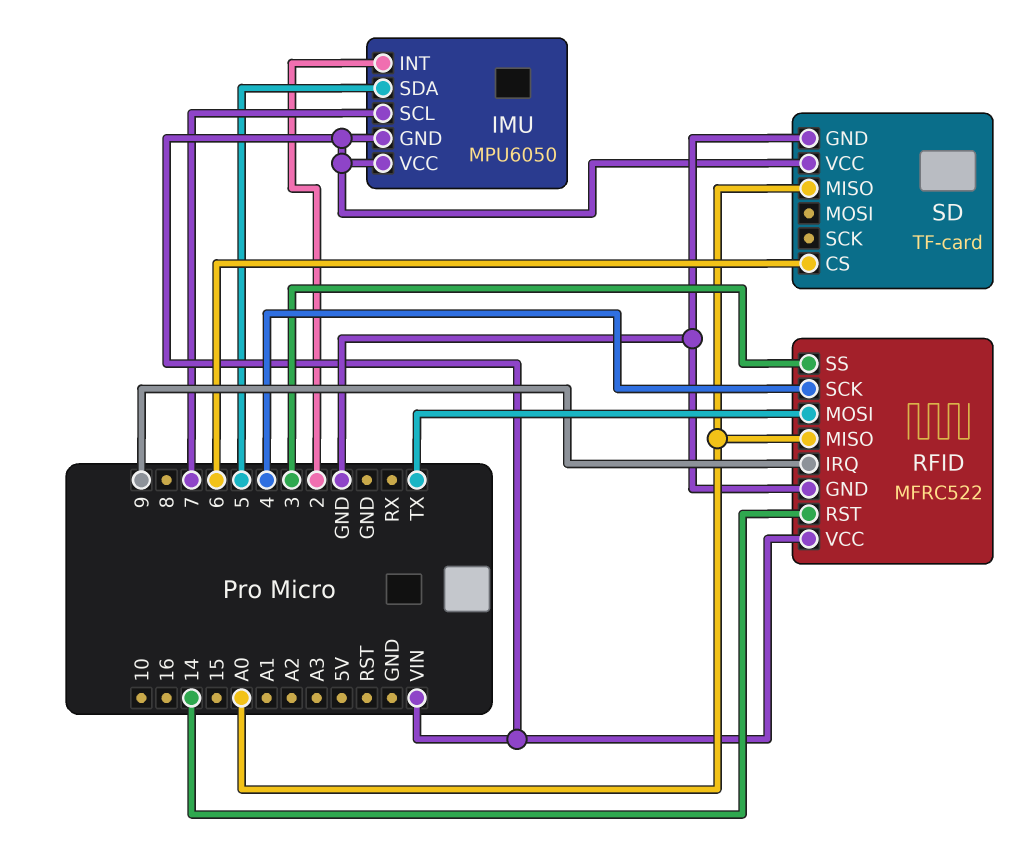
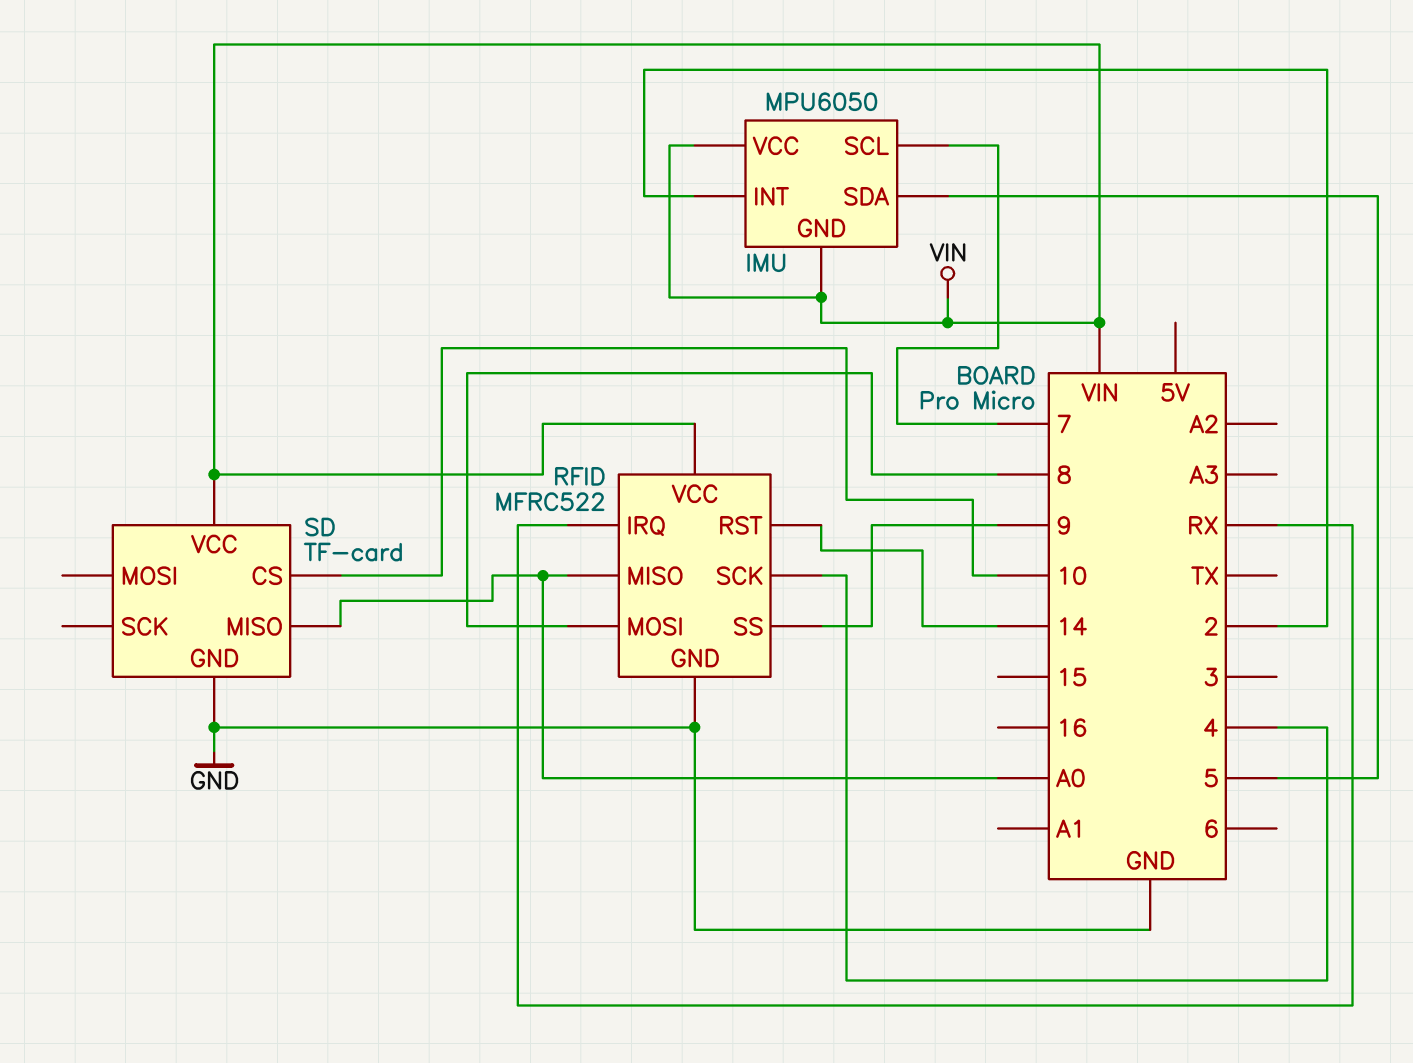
RFID pin IRQ: 9 -> RX
RFID pin MOSI: TX -> 8
RFID pin SS: 3 -> 9
SD pin CS: 6 -> 10

